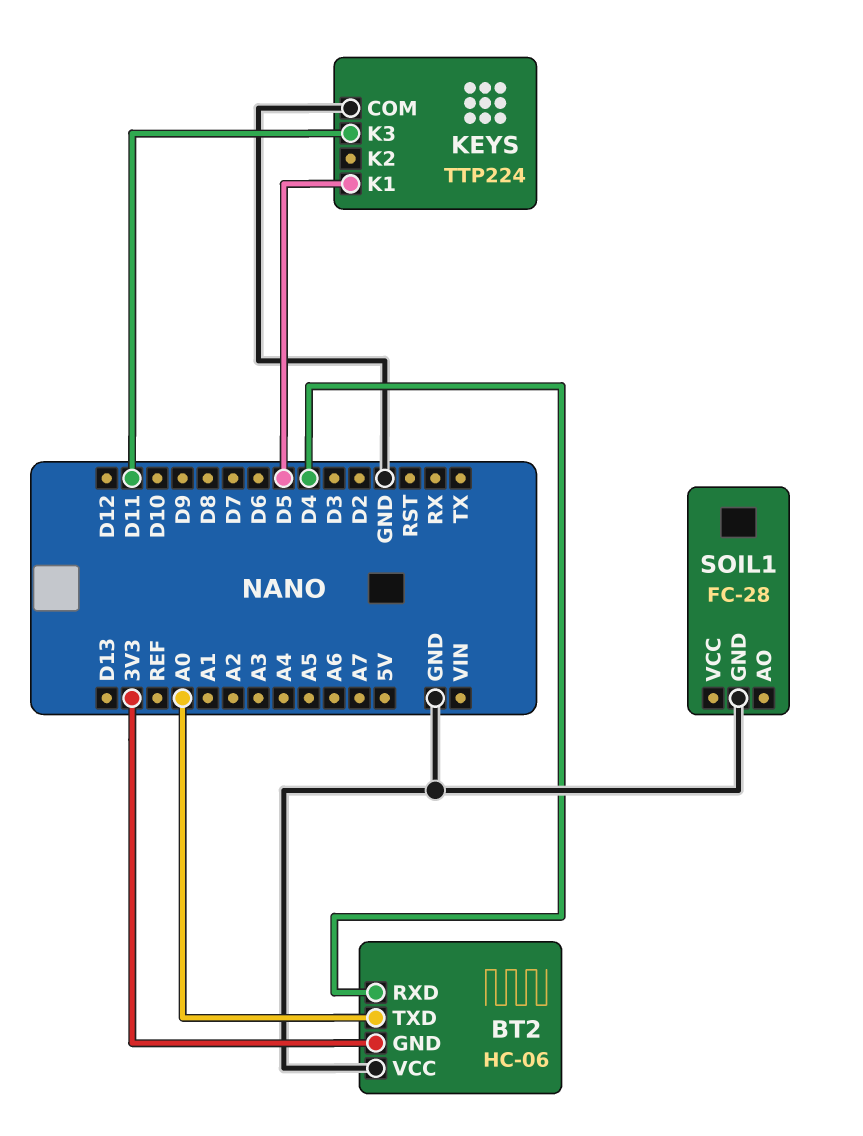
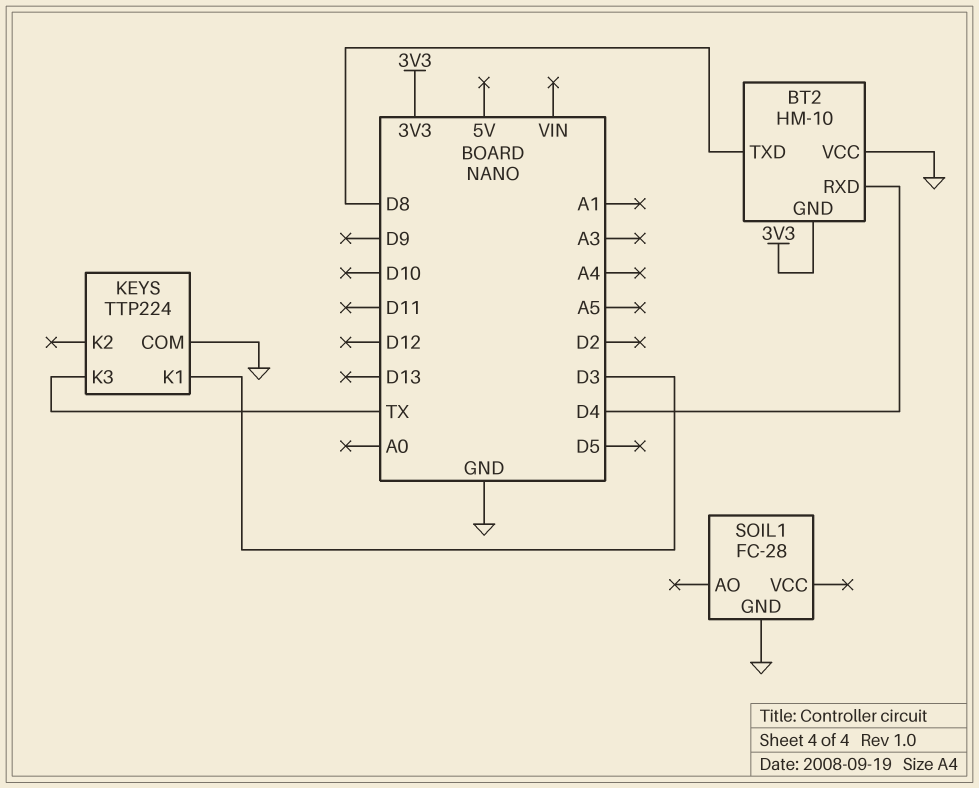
BT2: HC-06 -> HM-10
BT2 pin TXD: A0 -> D8
KEYS pin K1: D5 -> D3
KEYS pin K3: D11 -> TX

